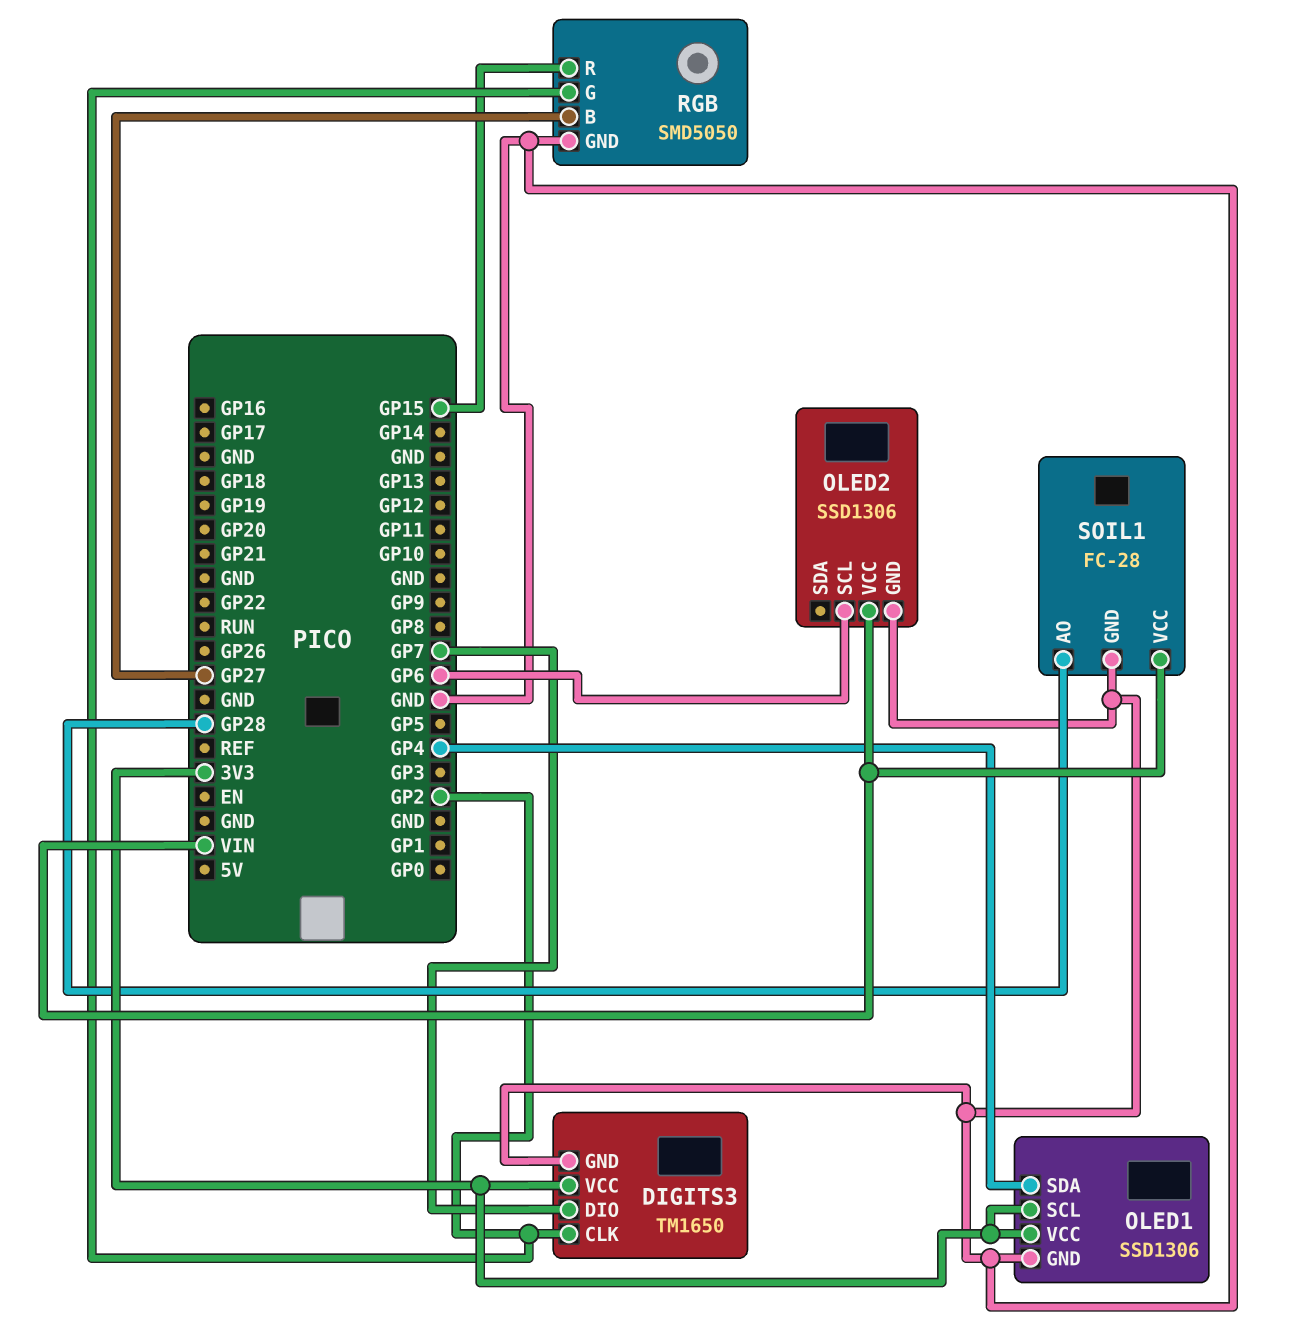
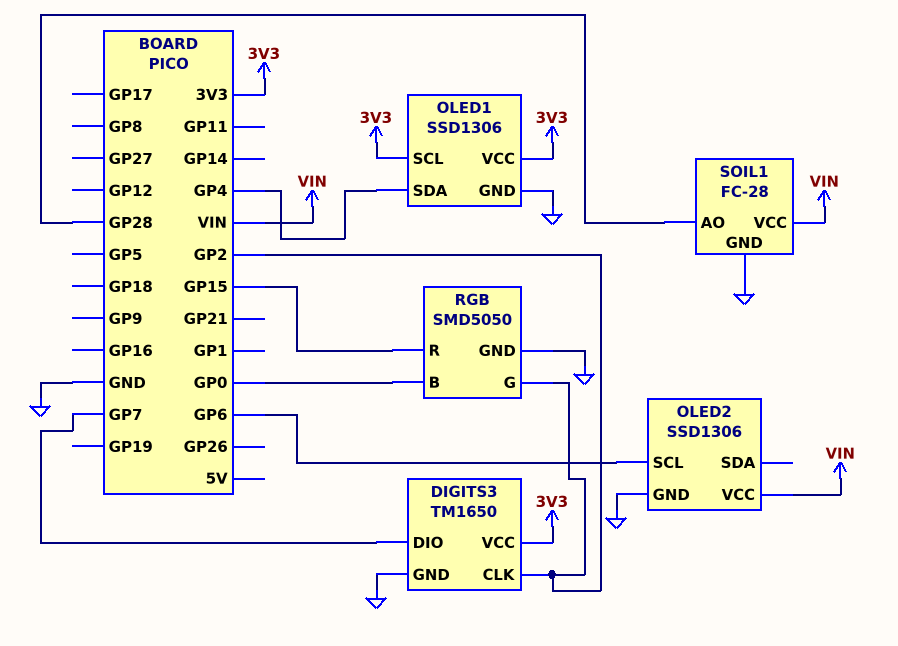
RGB pin B: GP27 -> GP0

